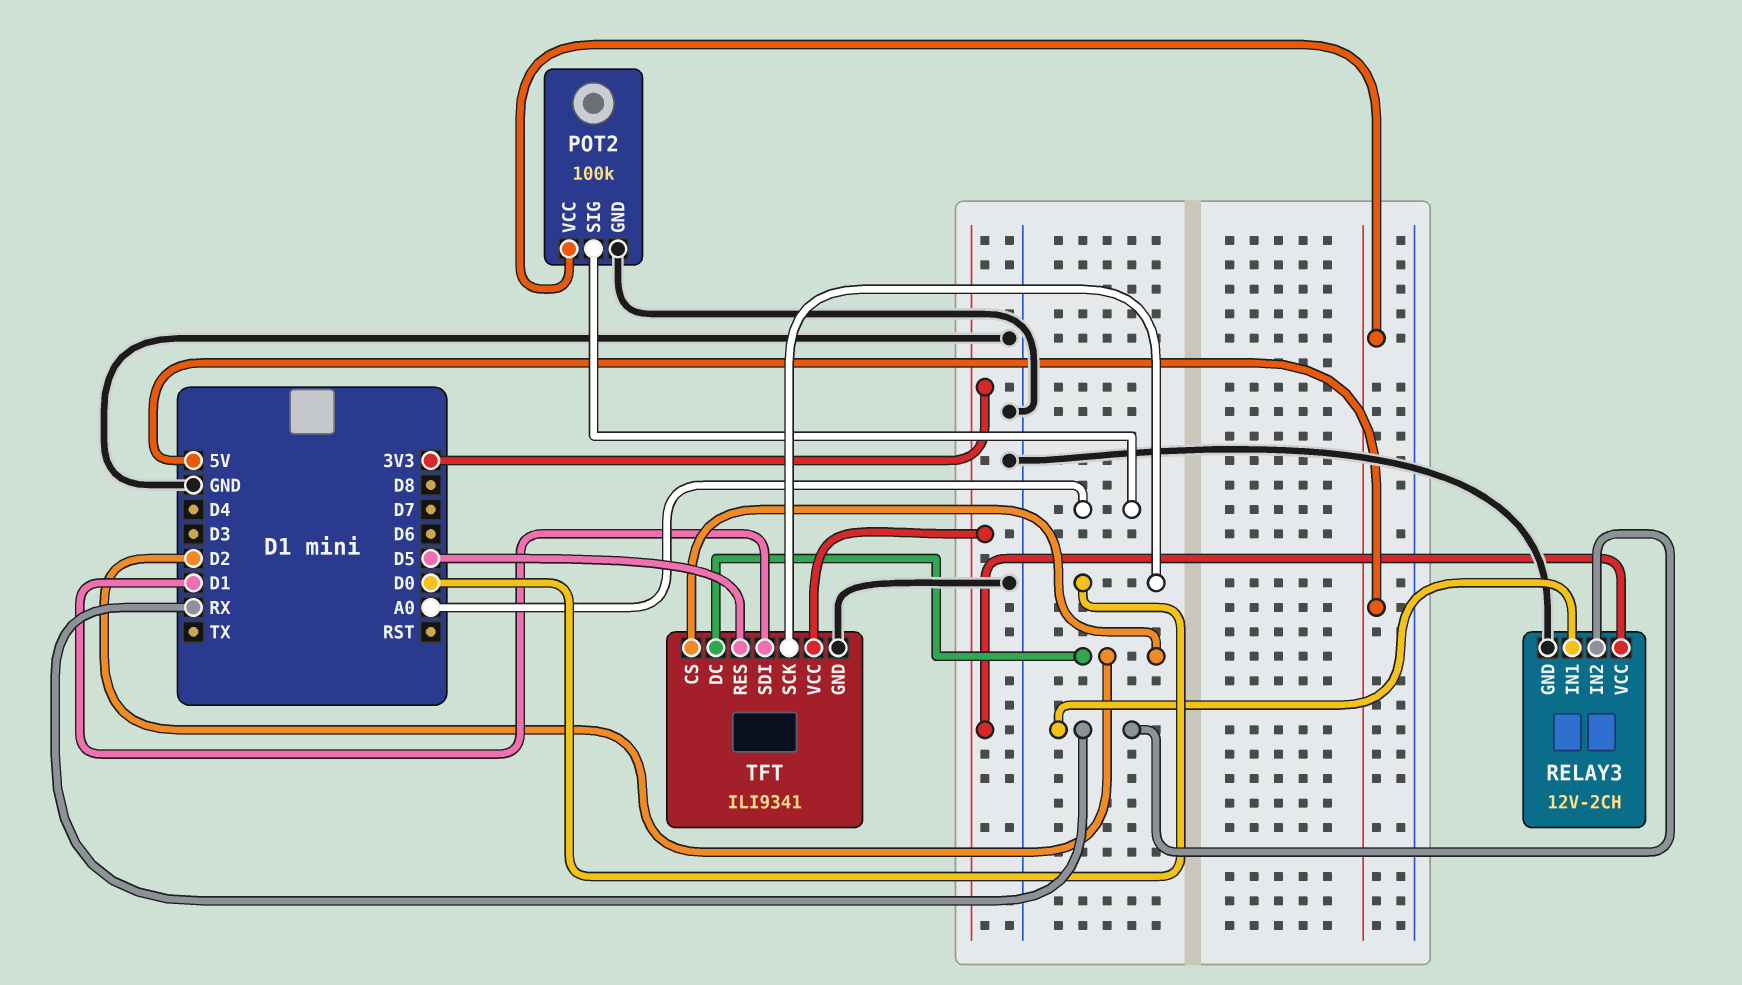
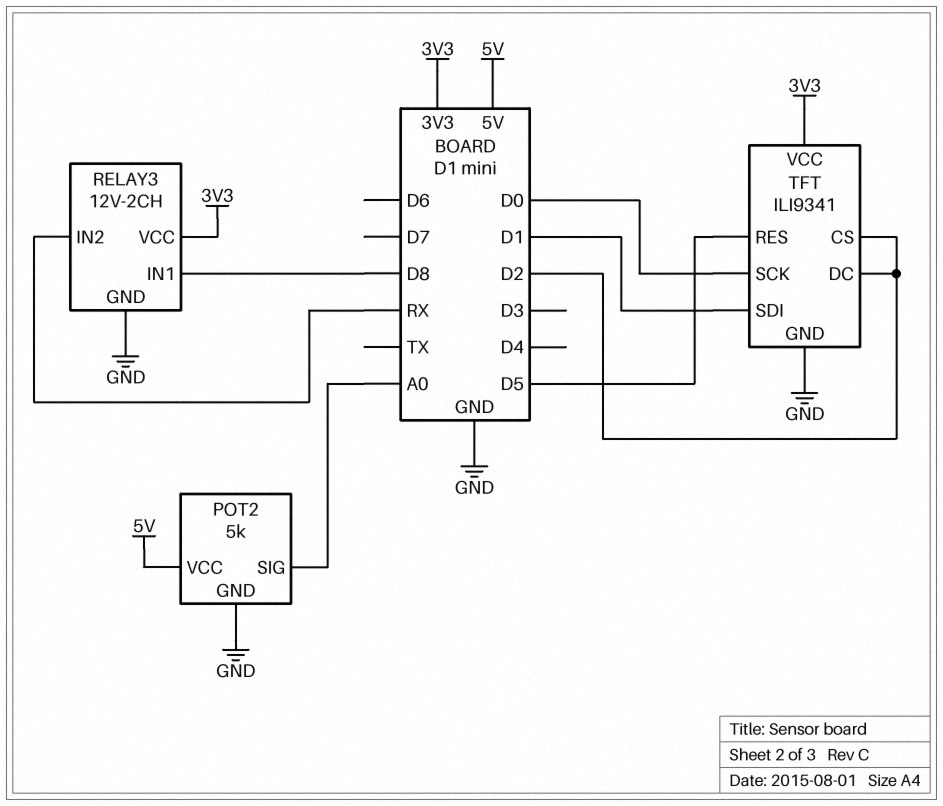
POT2: 100k -> 5k
RELAY3 pin IN1: RX -> D8

